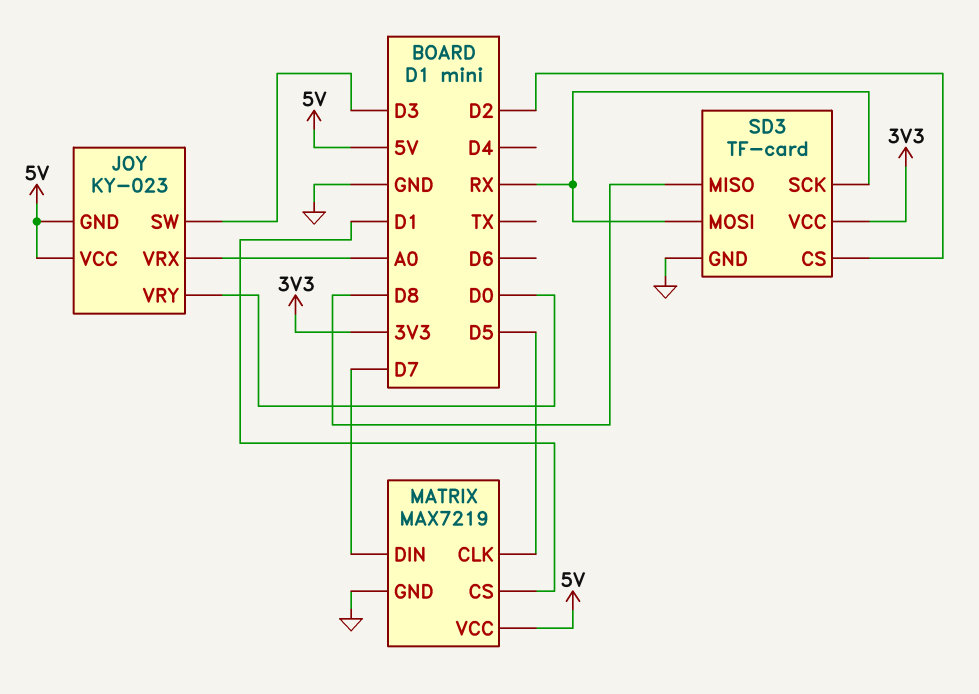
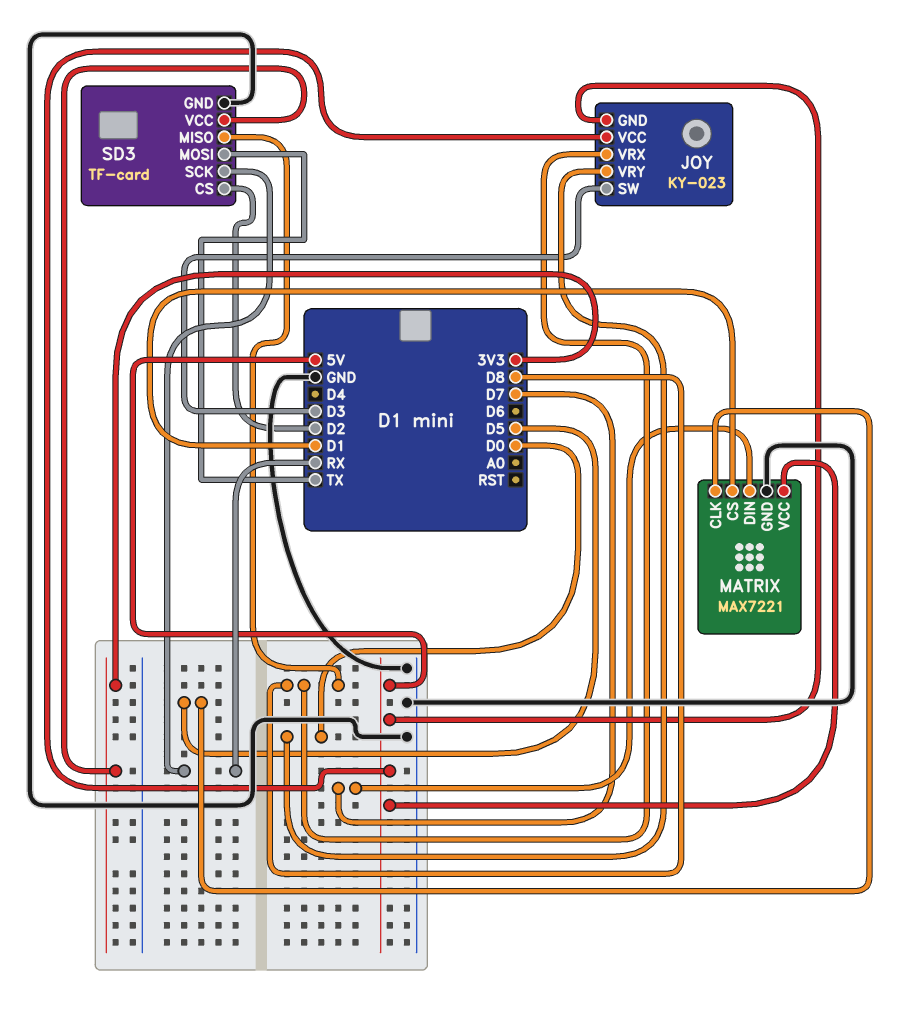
JOY pin VRX: A0 -> D8
MATRIX: MAX7219 -> MAX7221
SD3 pin MOSI: RX -> TX

